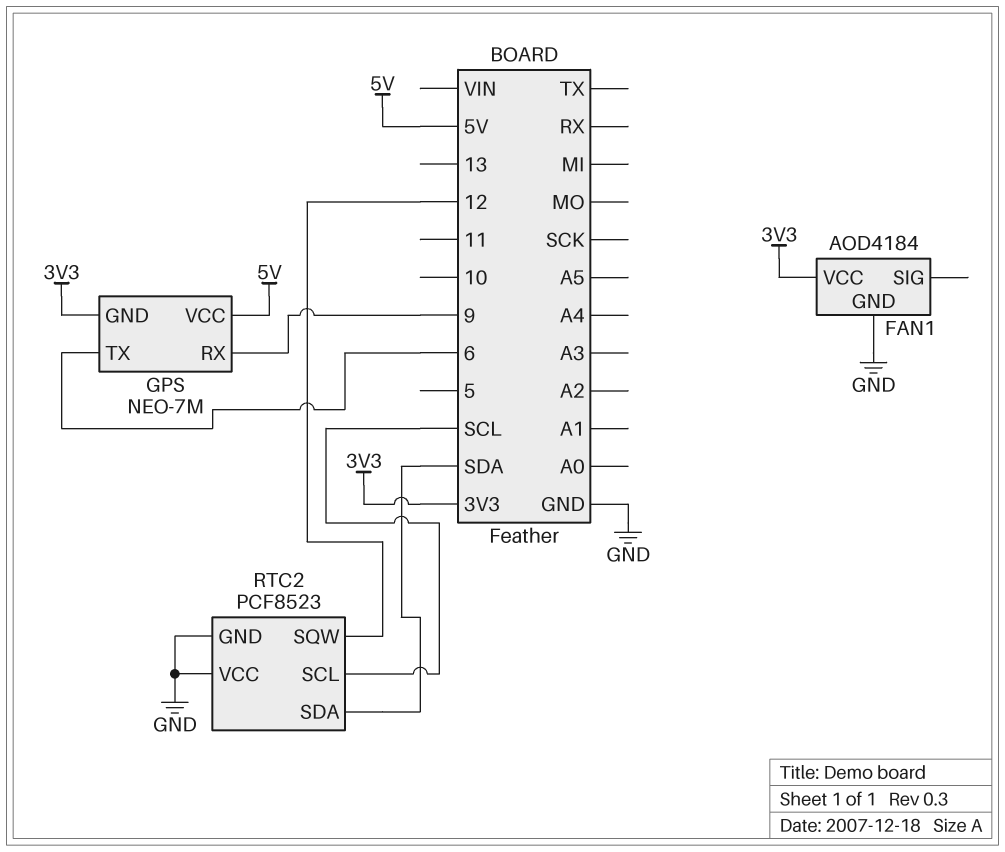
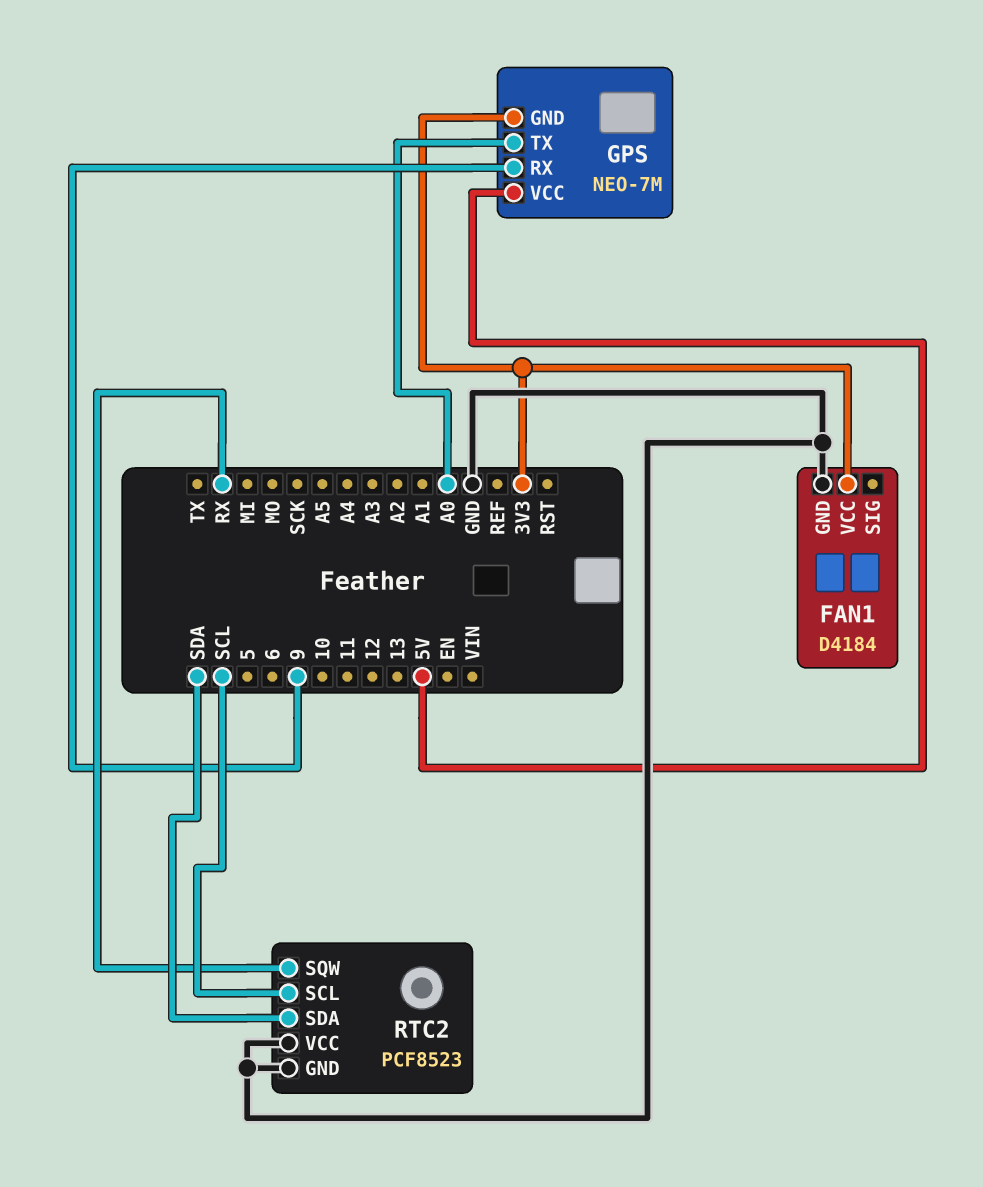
FAN1: AOD4184 -> D4184
GPS pin TX: 6 -> A0
RTC2 pin SQW: 12 -> RX

